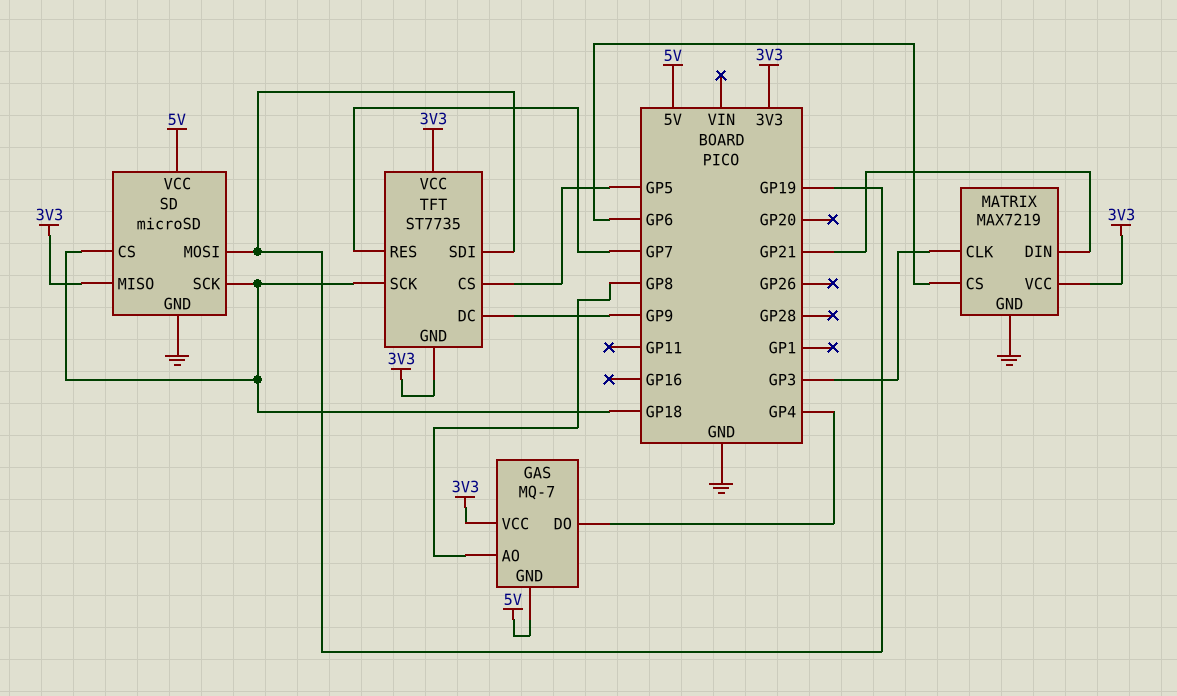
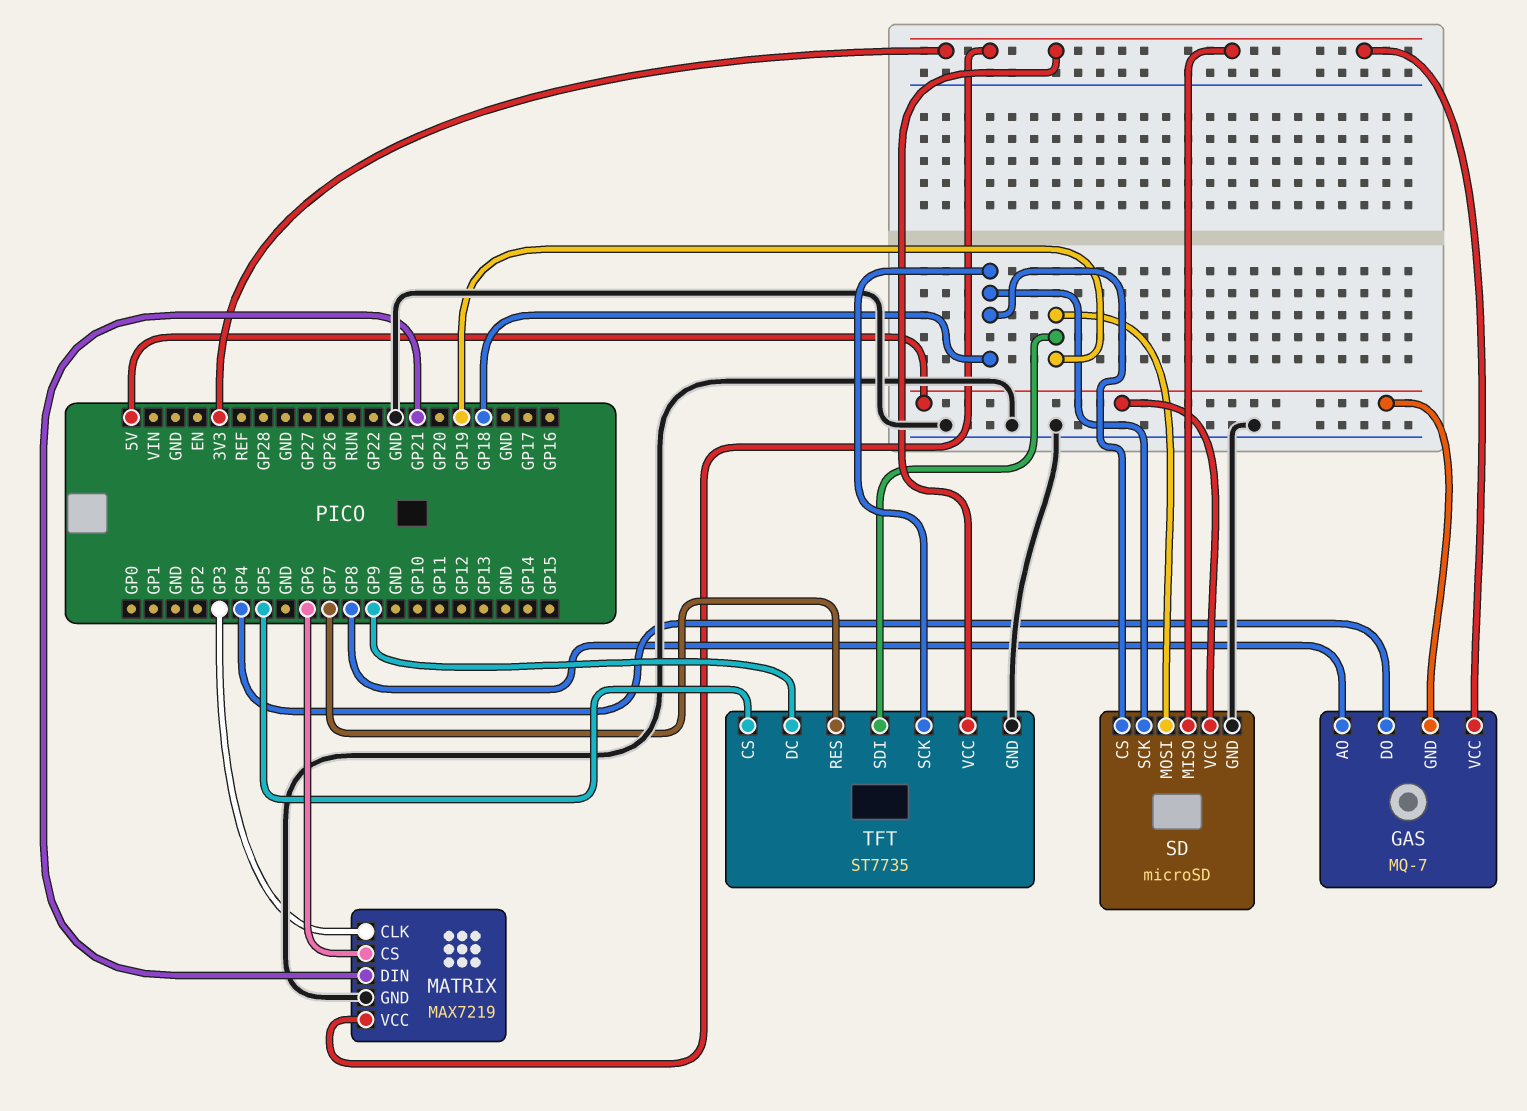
TFT pin GND: 3V3 -> GND

